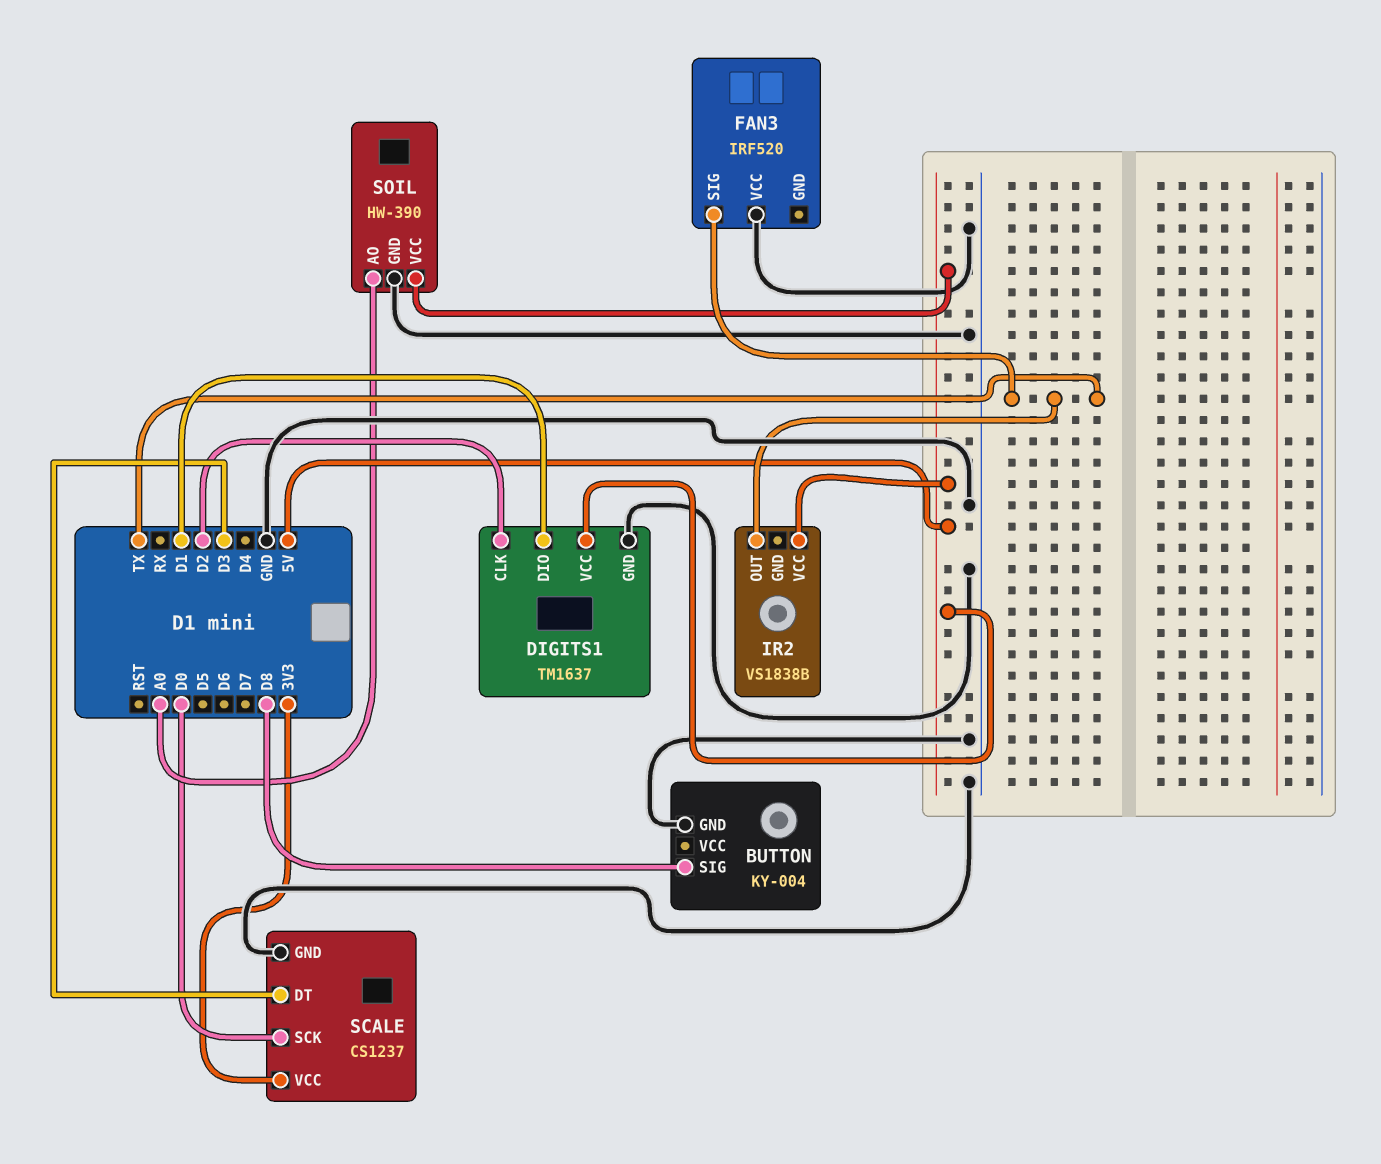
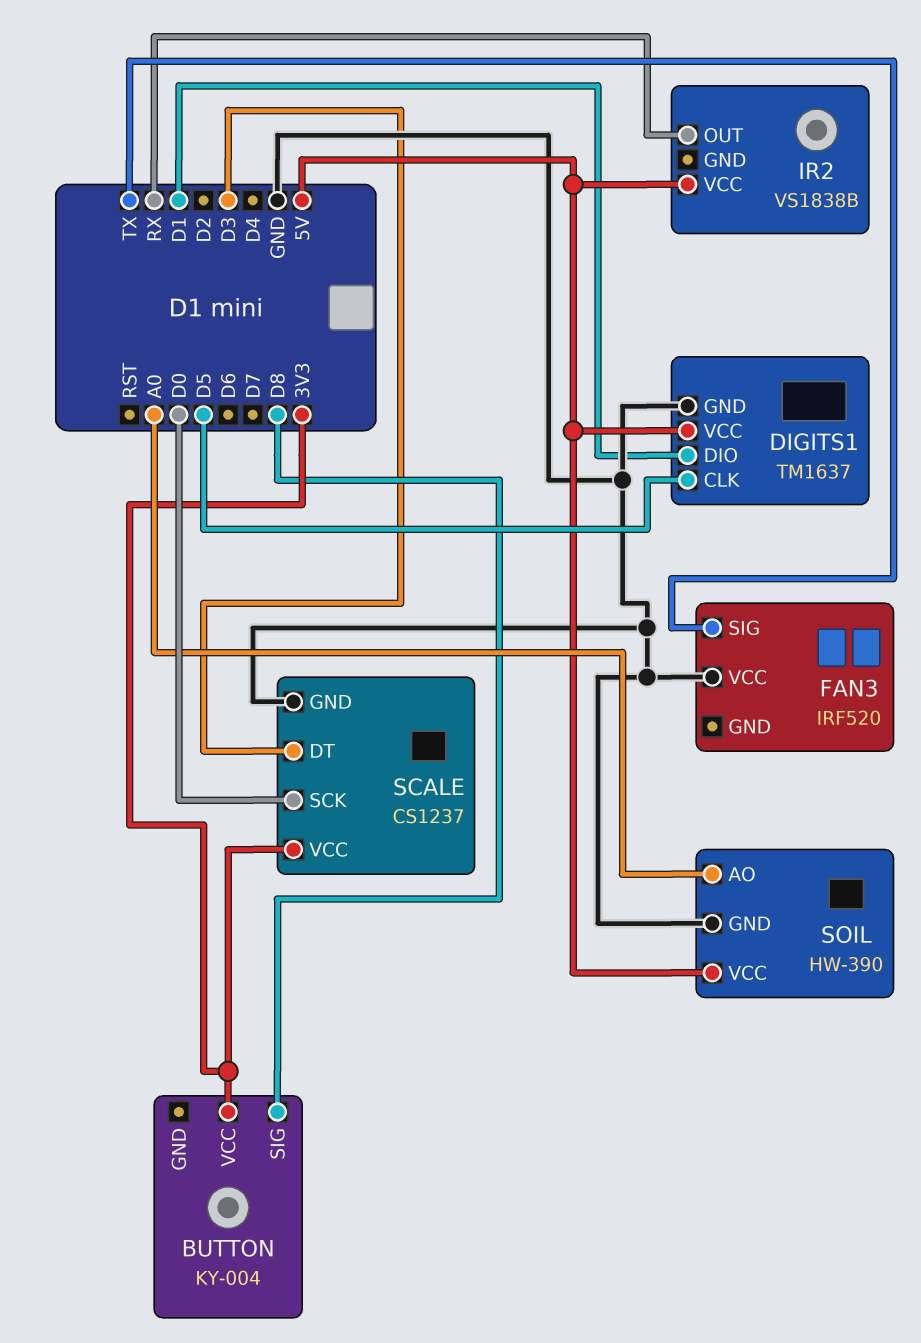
BUTTON pin GND: GND -> none
BUTTON pin VCC: none -> 3V3
DIGITS1 pin CLK: D2 -> D5
IR2 pin OUT: TX -> RX

